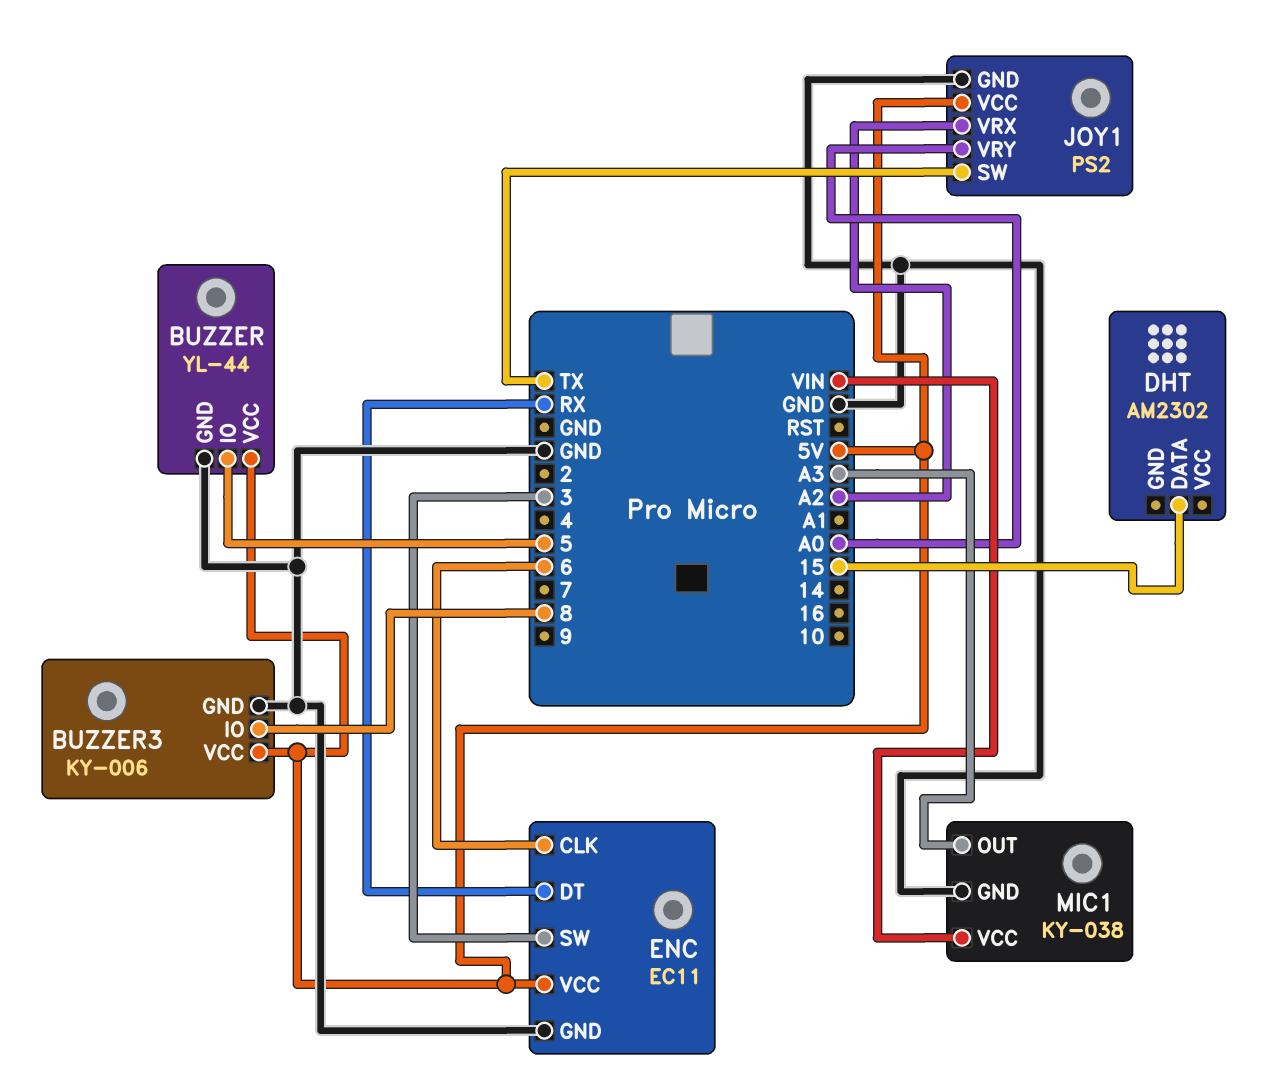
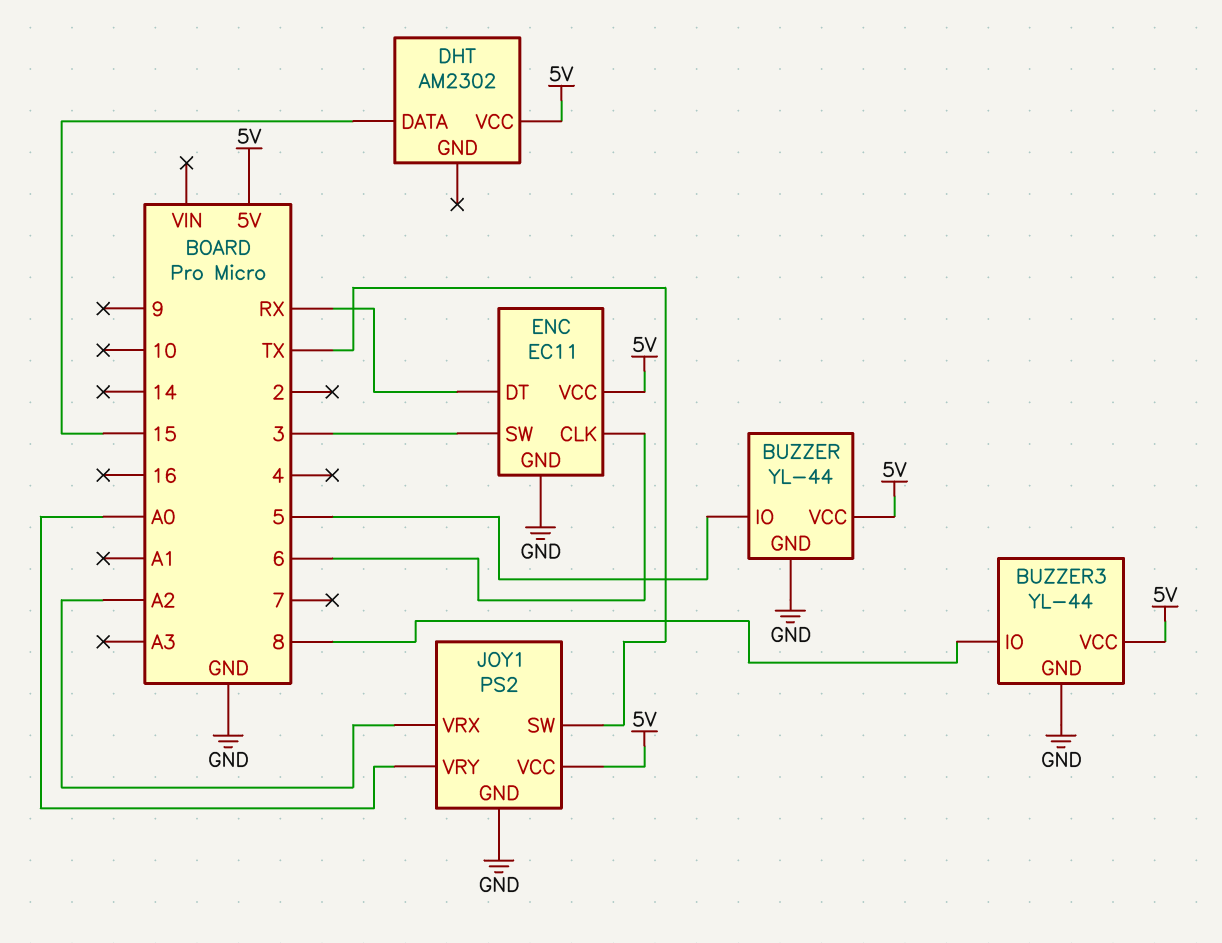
BUZZER3: KY-006 -> YL-44
DHT pin VCC: none -> 5V
MIC1: KY-038 -> none
MIC1 pin GND: GND -> none
MIC1 pin OUT: A3 -> none
MIC1 pin VCC: VIN -> none

